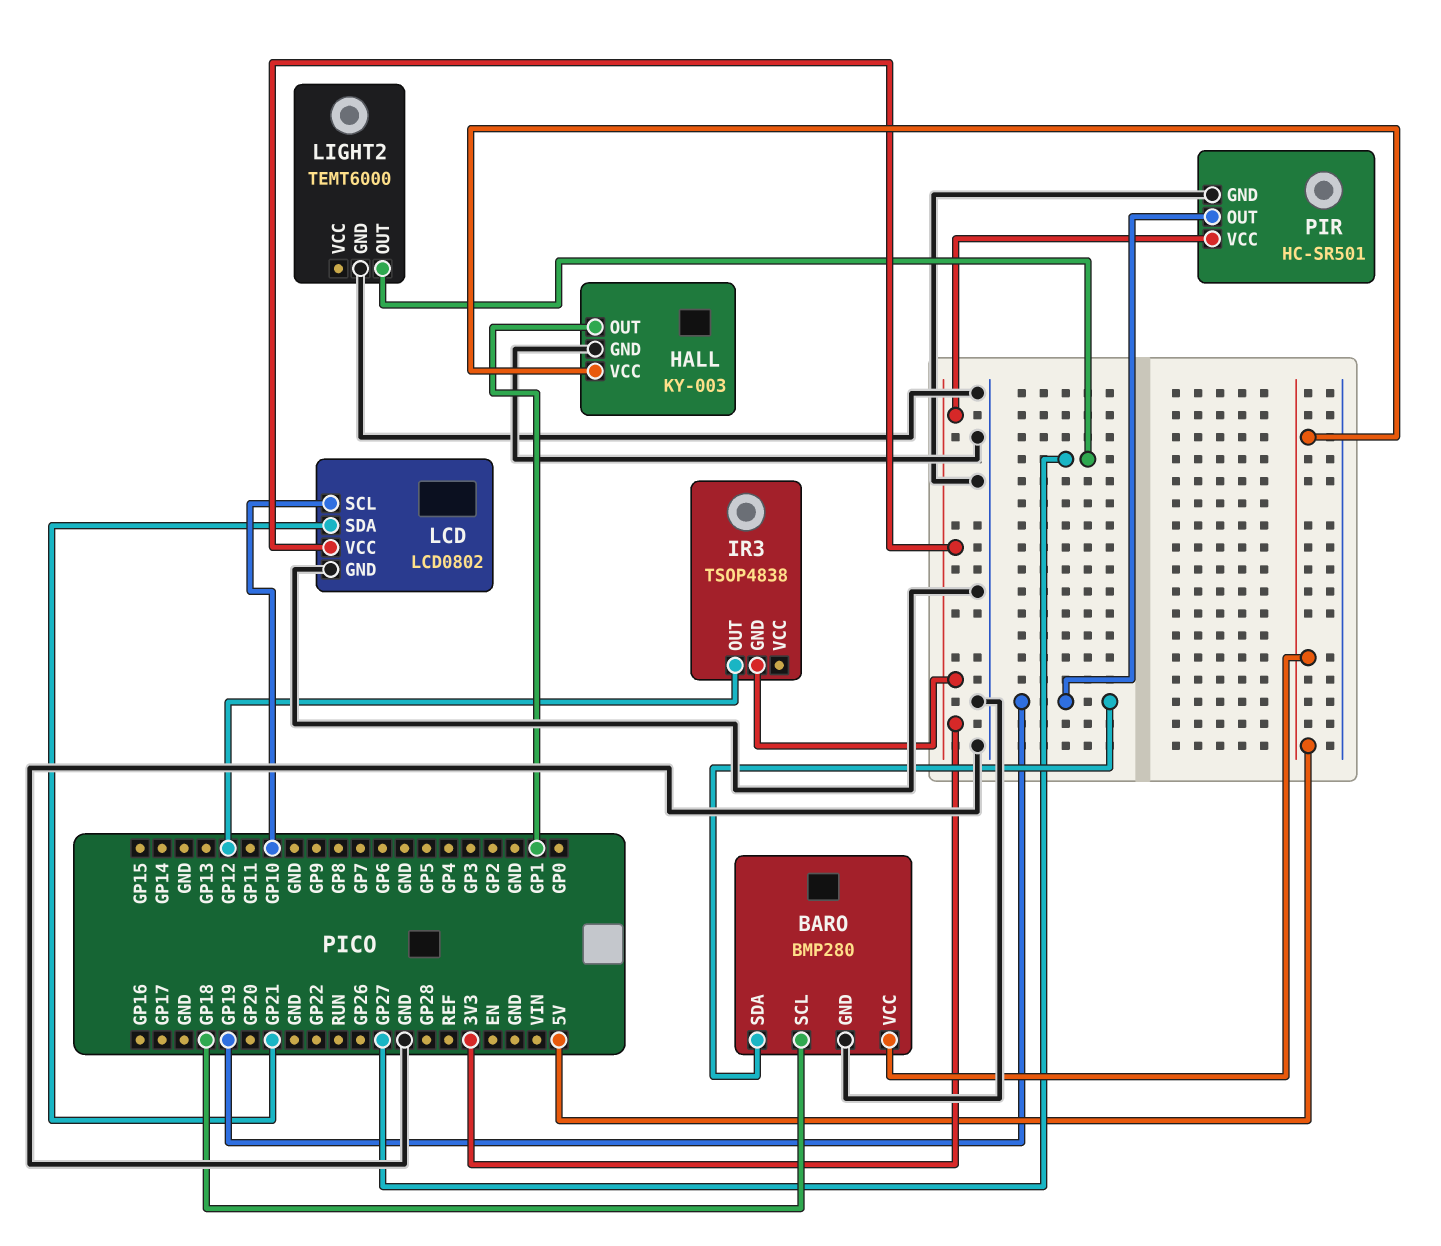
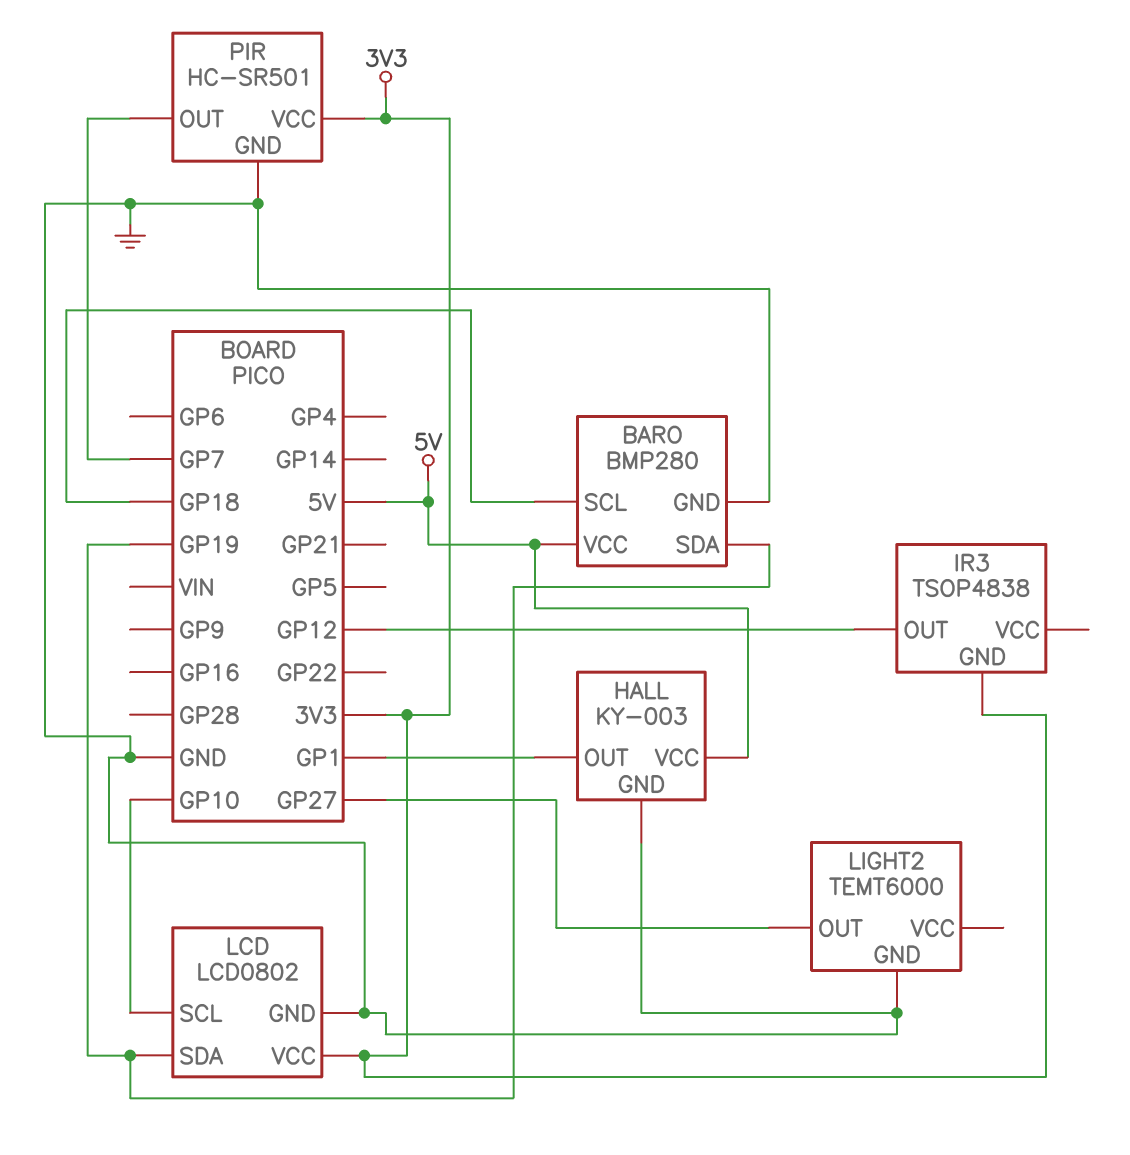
LCD pin SDA: GP21 -> GP19
PIR pin OUT: GP19 -> GP7

